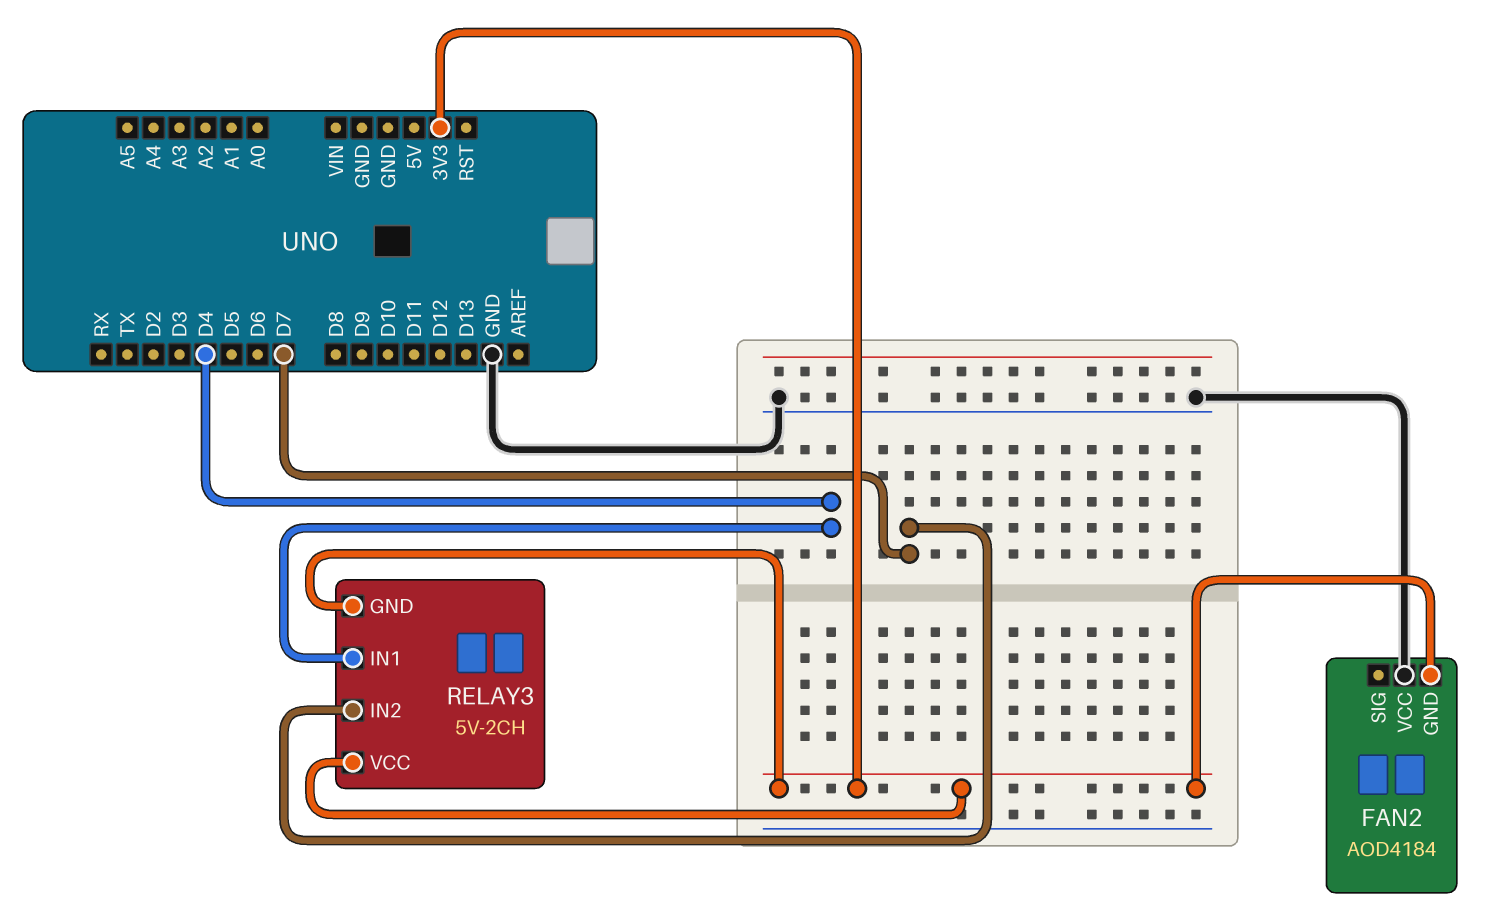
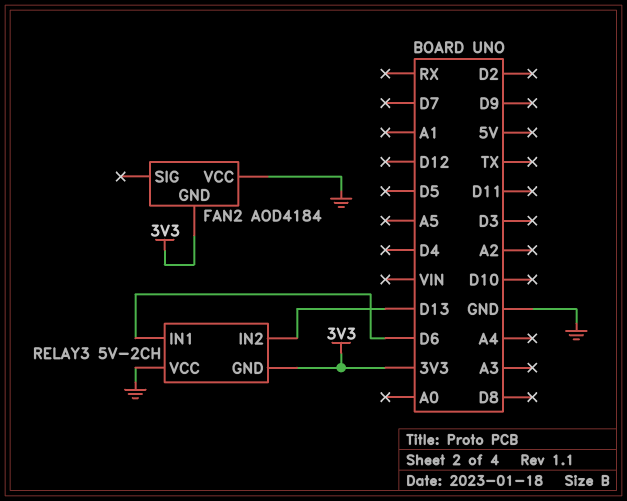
RELAY3 pin IN1: D4 -> D6
RELAY3 pin IN2: D7 -> D13
RELAY3 pin VCC: 3V3 -> GND

